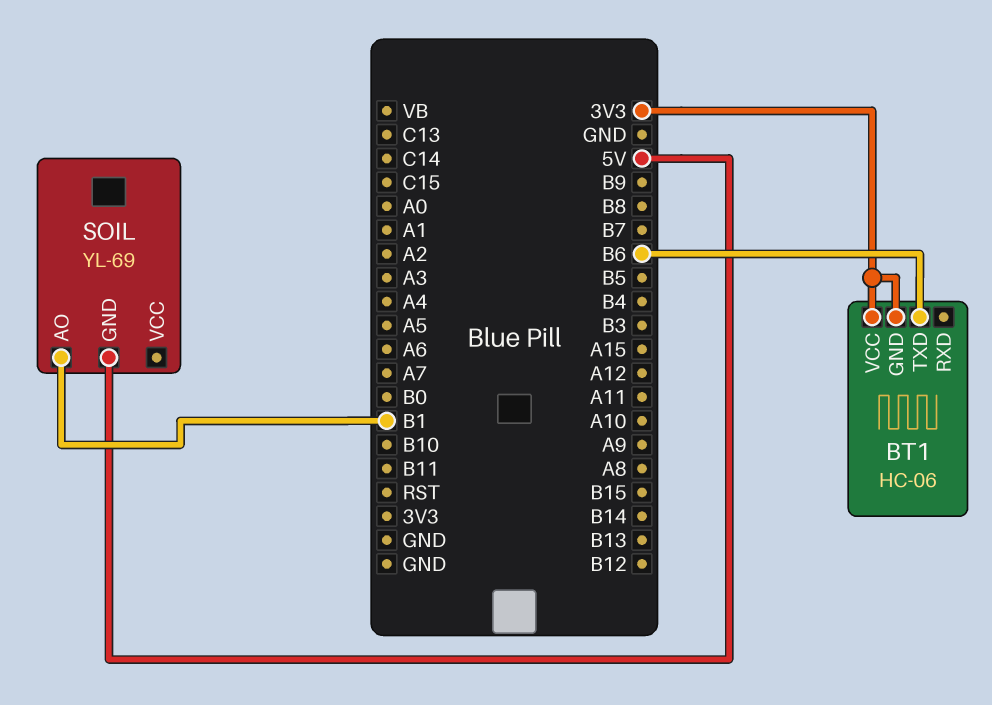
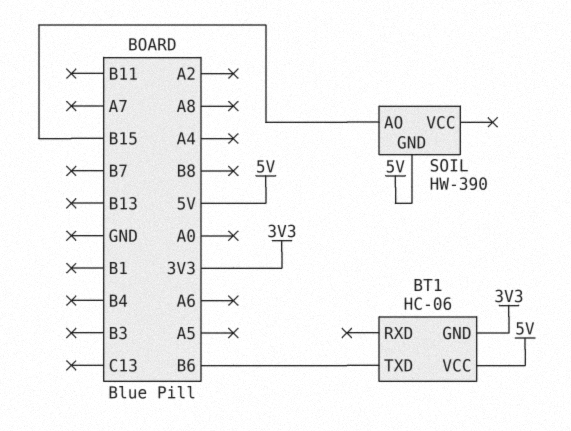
BT1 pin VCC: 3V3 -> 5V
SOIL: YL-69 -> HW-390
SOIL pin AO: B1 -> B15

